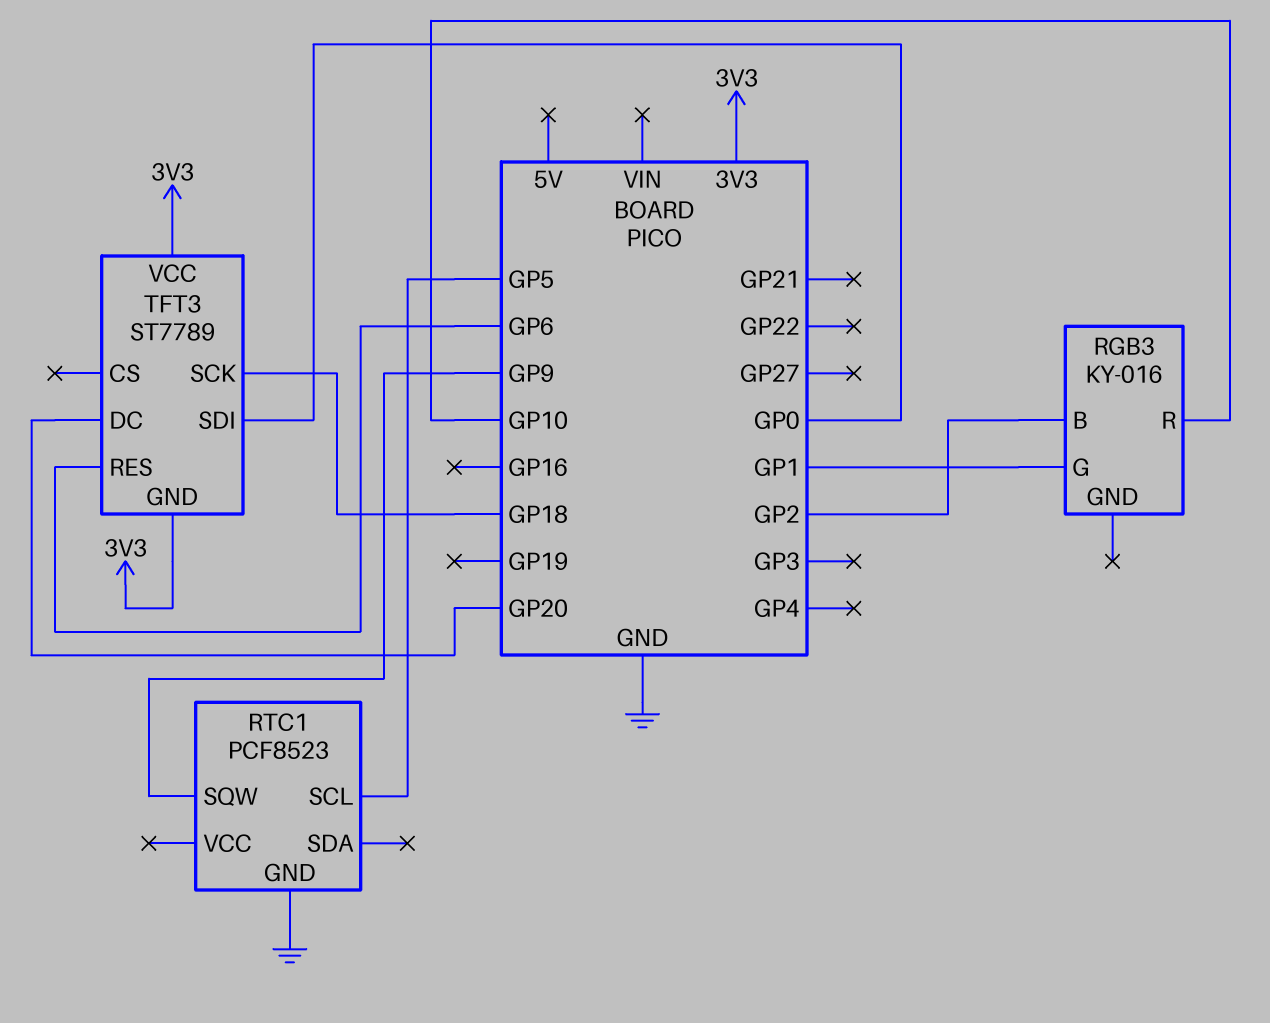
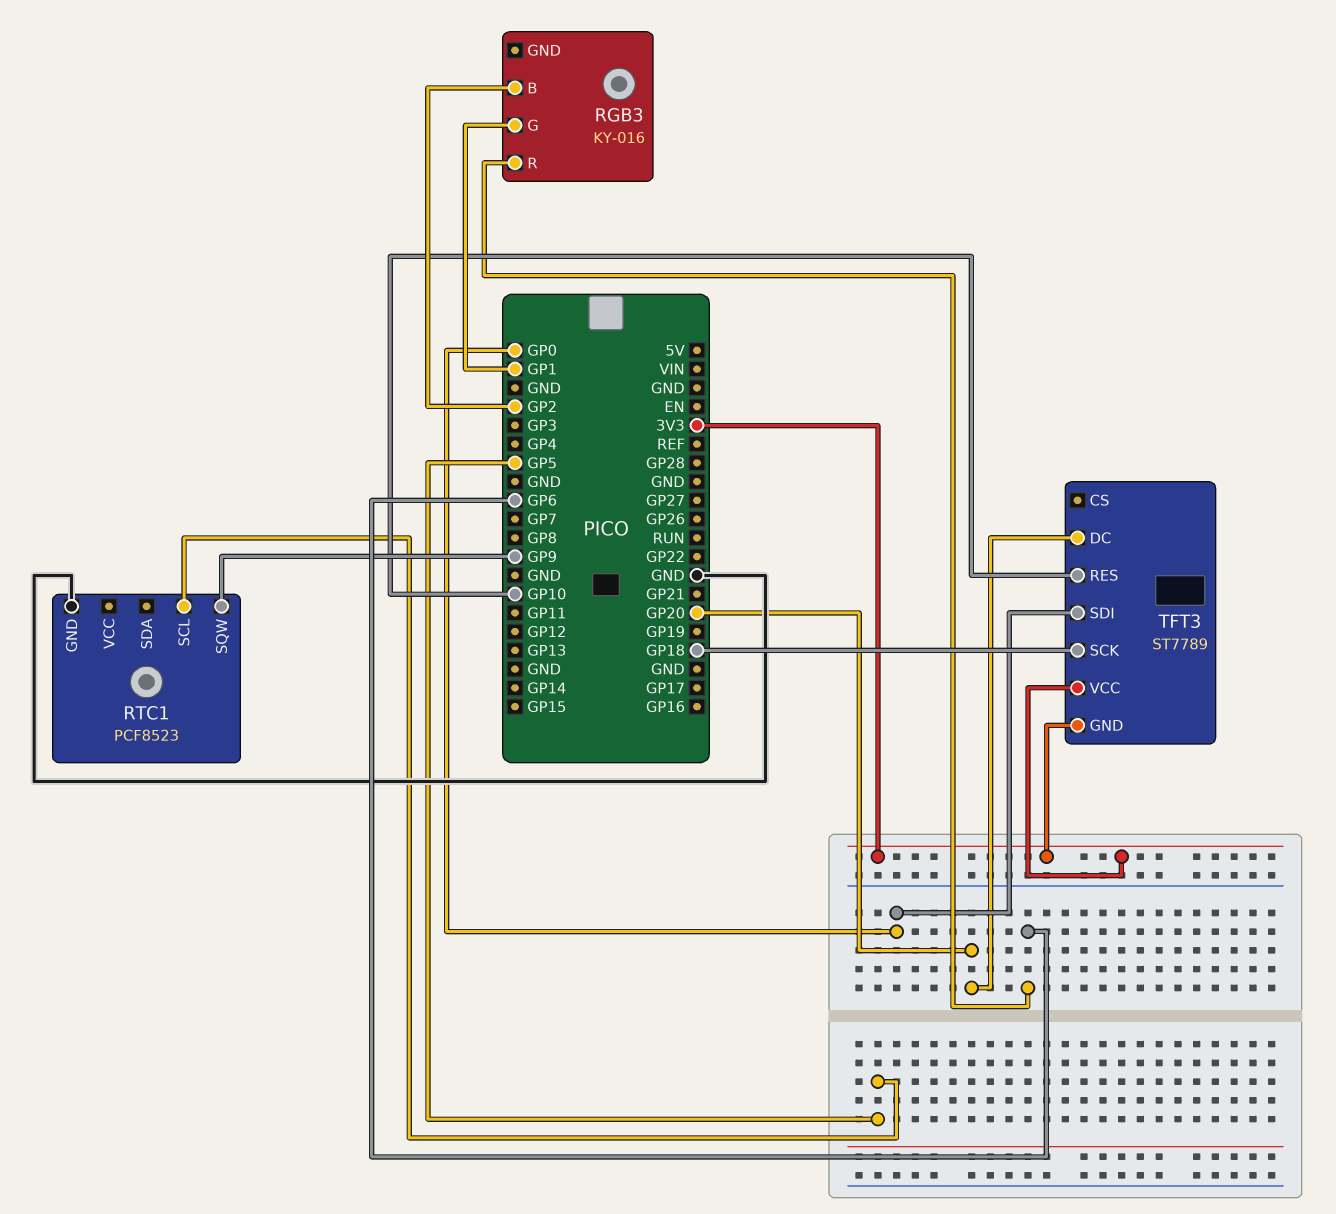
RGB3 pin R: GP10 -> GP6
TFT3 pin RES: GP6 -> GP10

